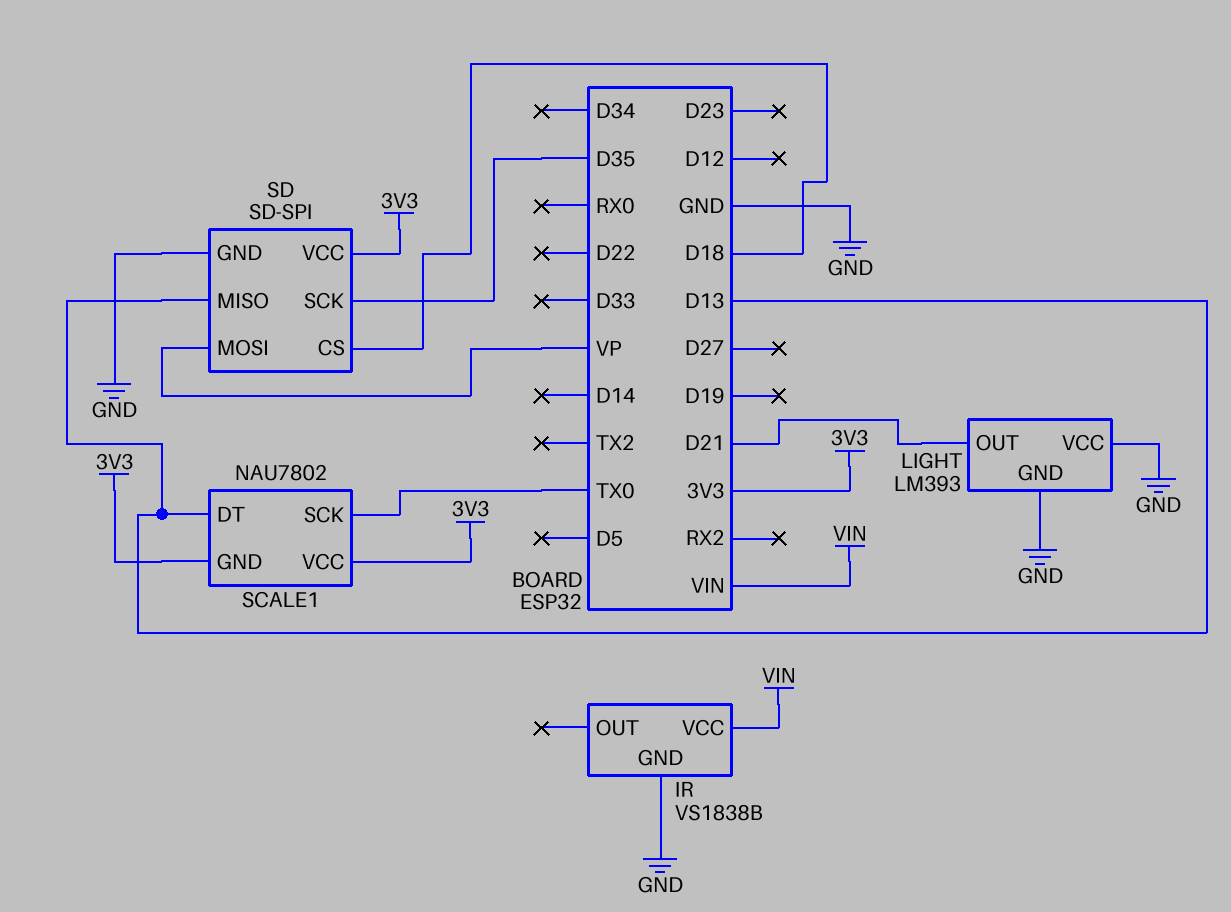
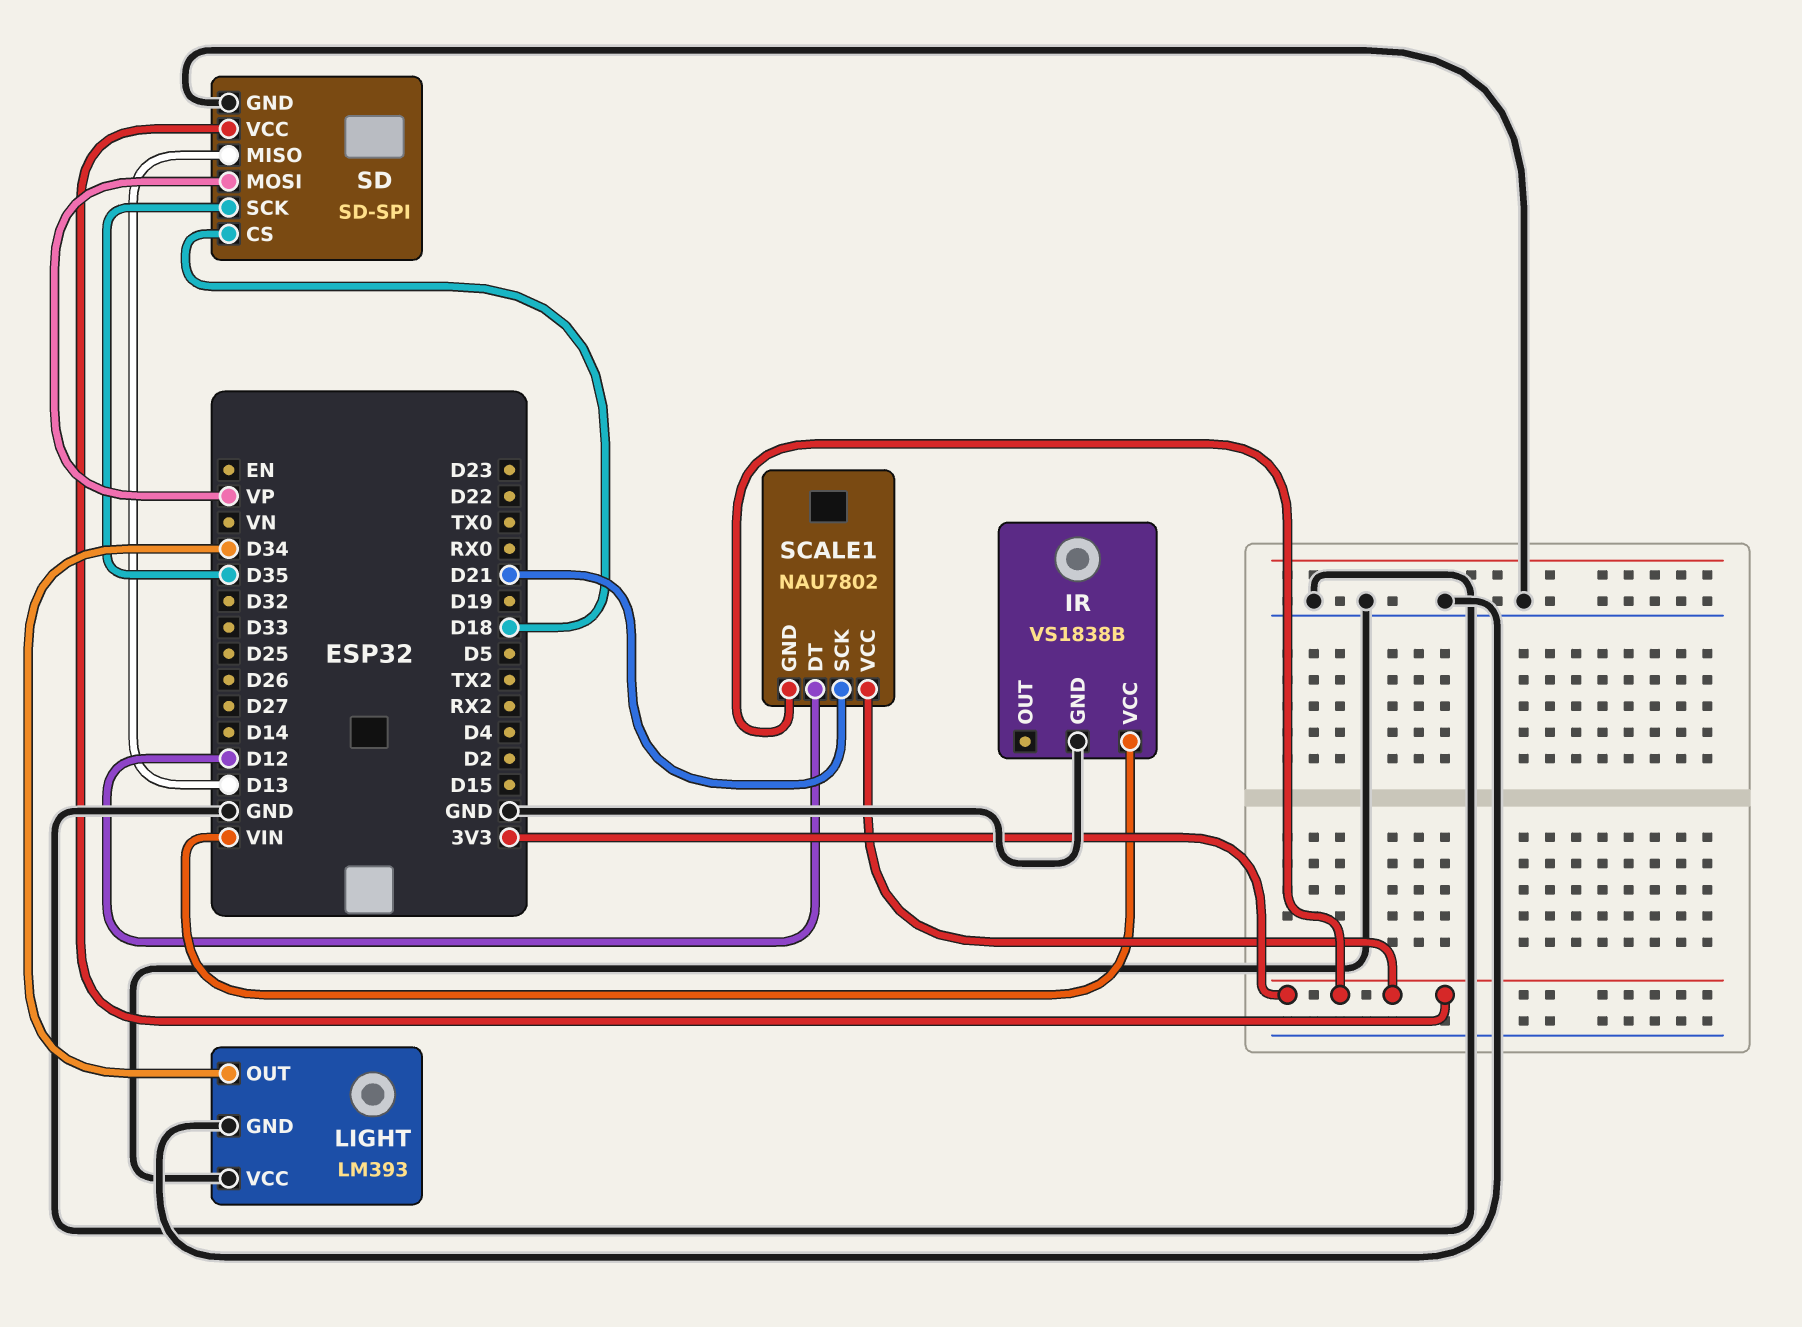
LIGHT pin OUT: D21 -> D34
SCALE1 pin DT: D13 -> D12
SCALE1 pin SCK: TX0 -> D21

